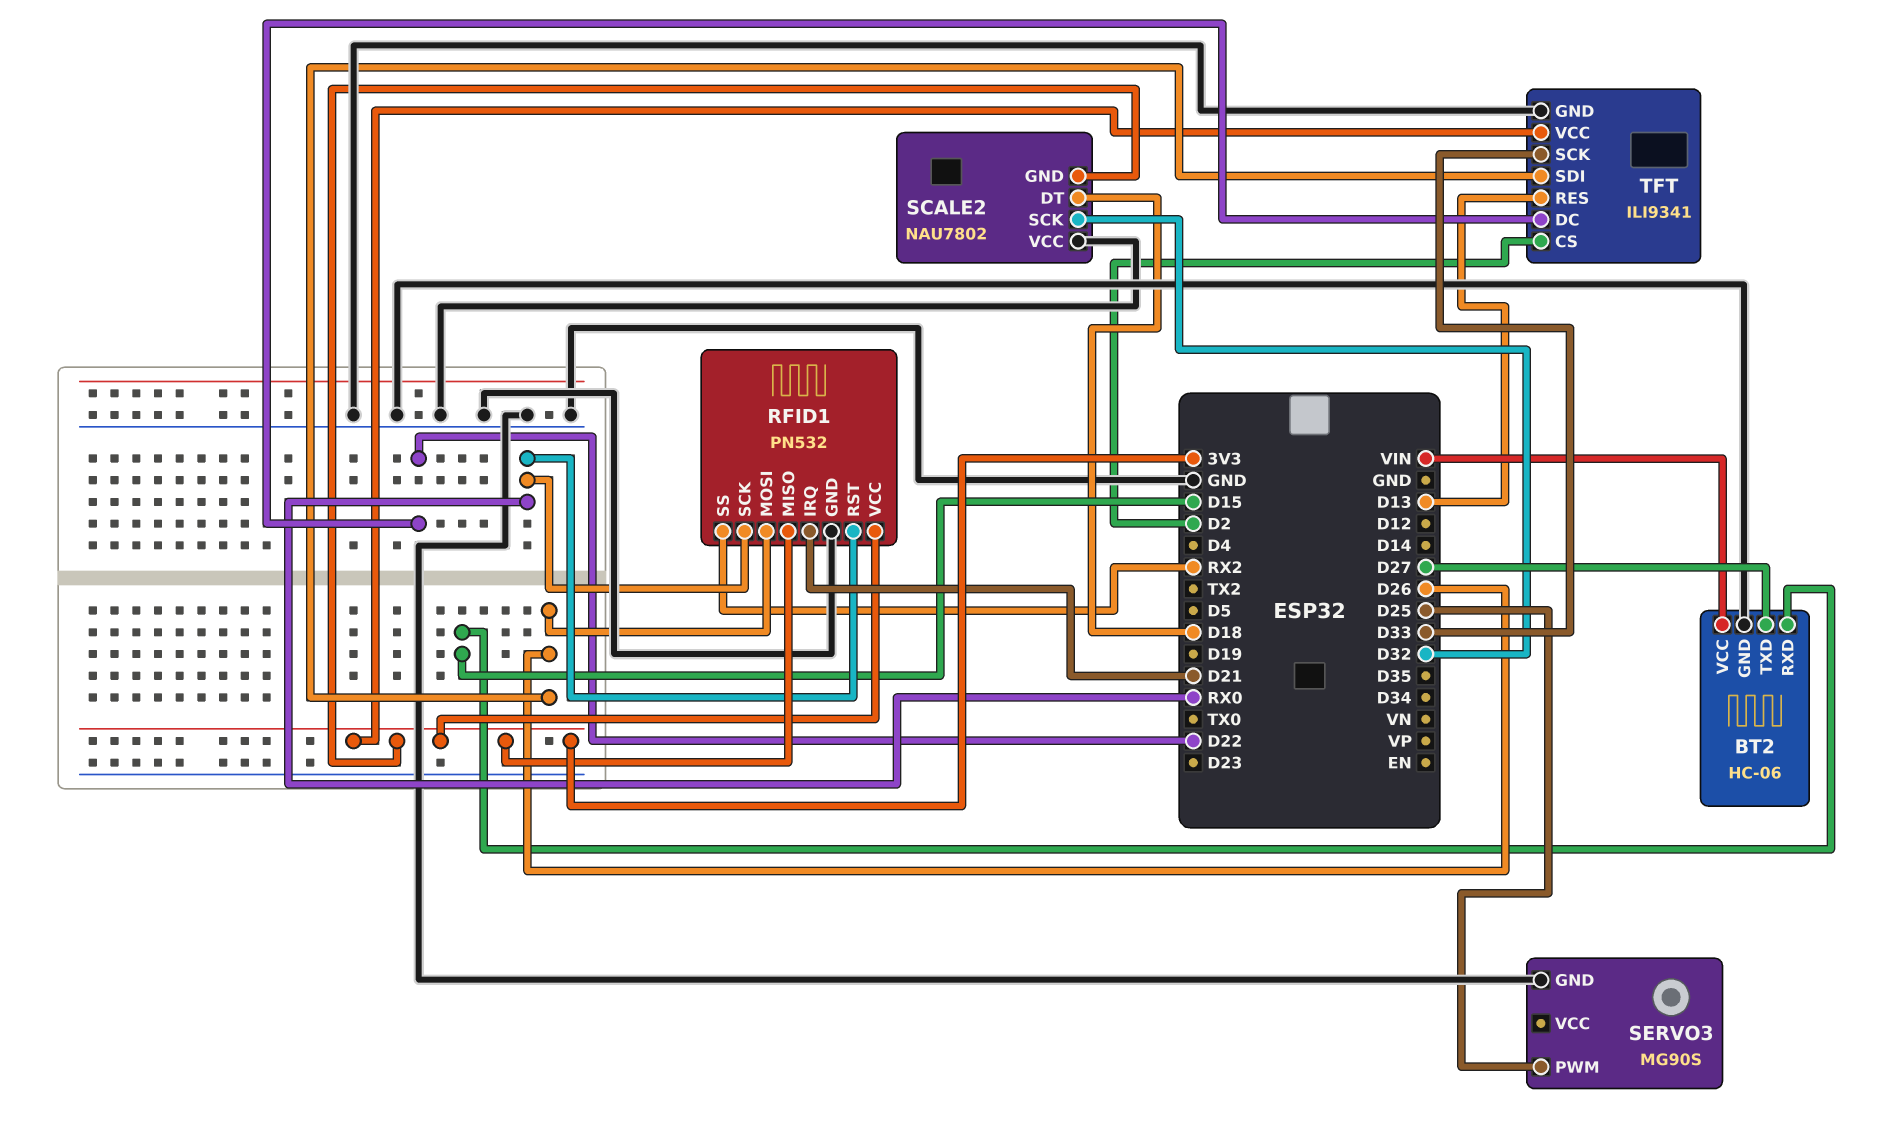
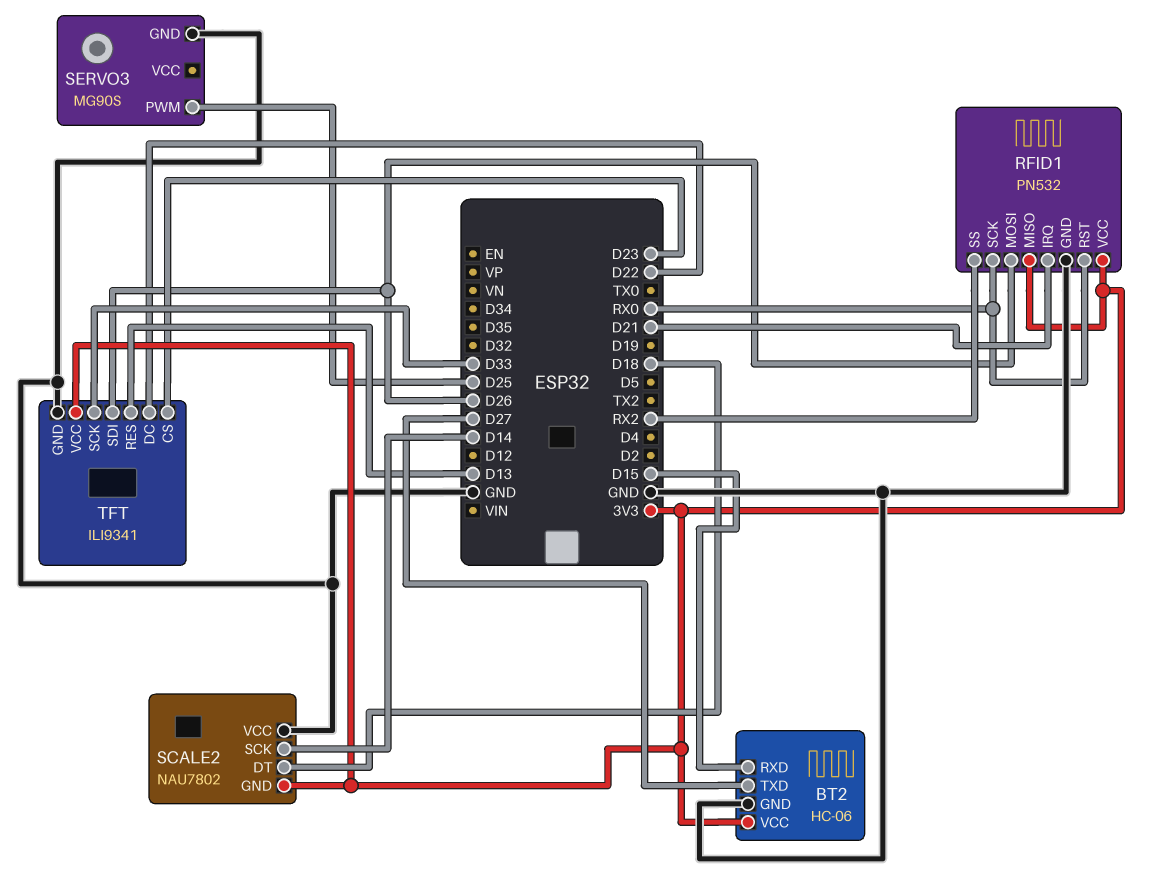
BT2 pin VCC: VIN -> 3V3
SCALE2 pin SCK: D32 -> D14
TFT pin CS: D2 -> D23

